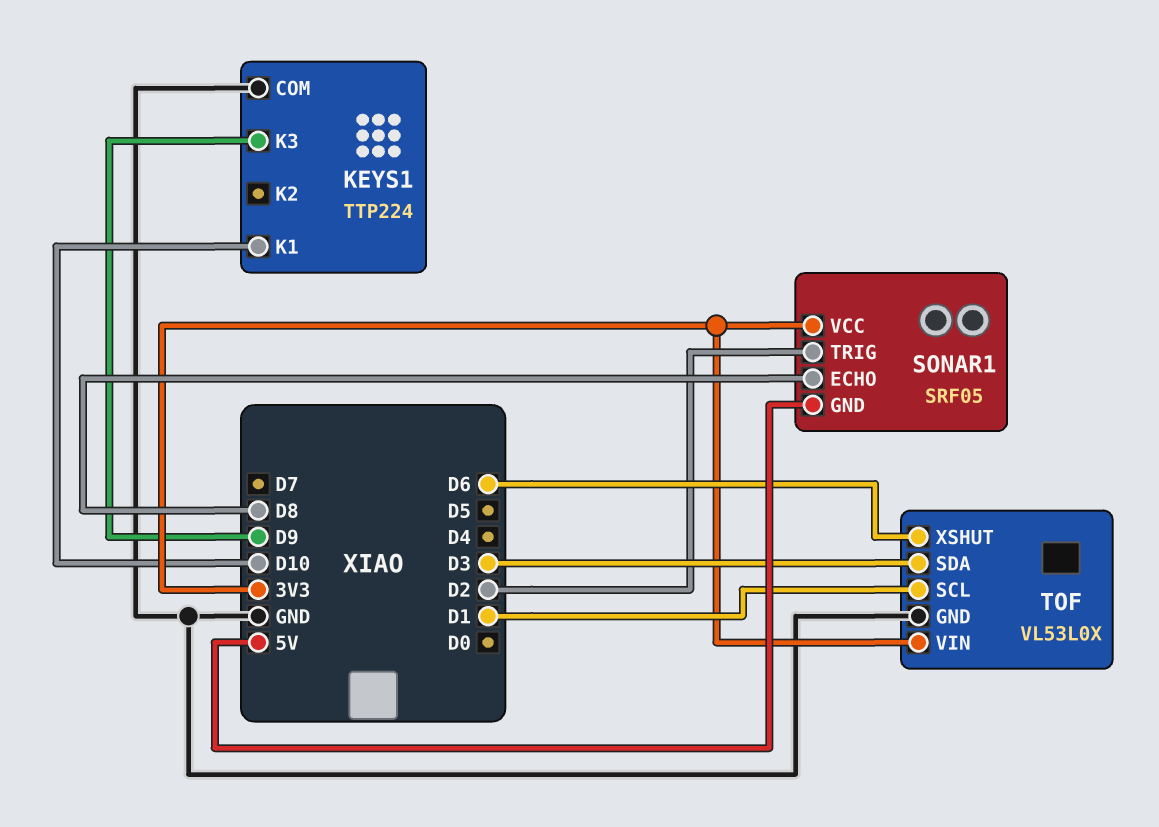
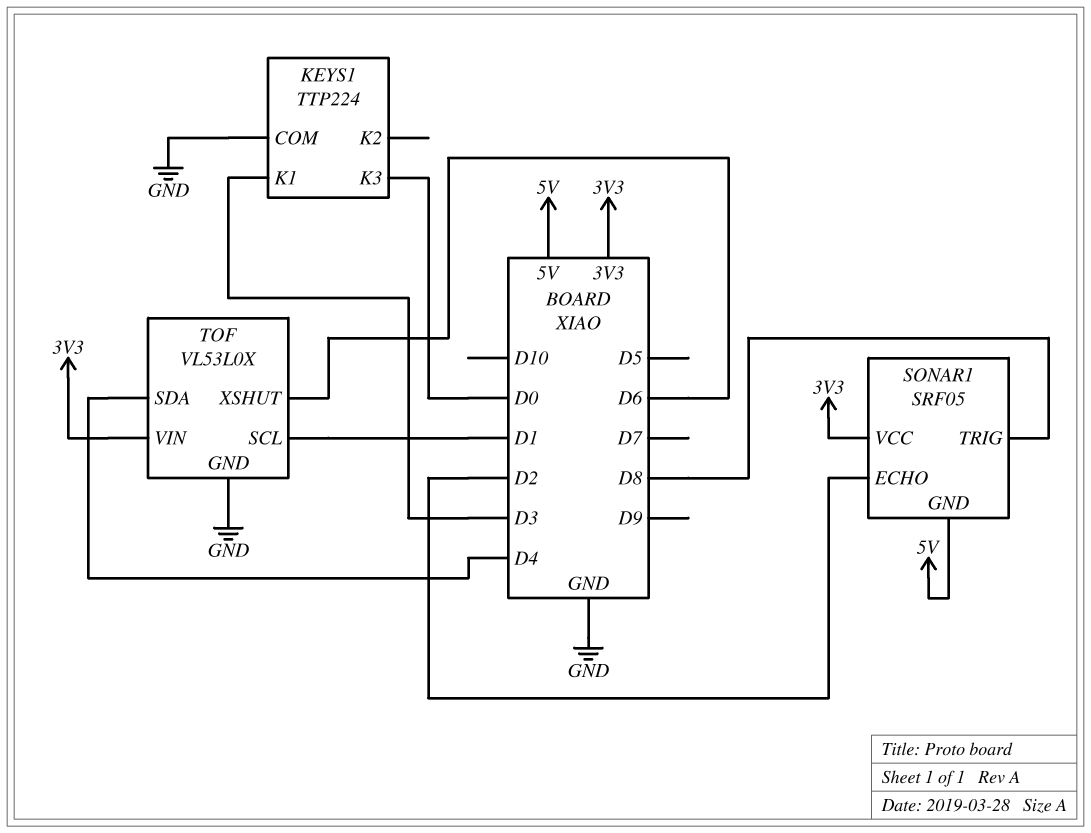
KEYS1 pin K1: D10 -> D3
KEYS1 pin K3: D9 -> D0
SONAR1 pin ECHO: D8 -> D2
SONAR1 pin TRIG: D2 -> D8
TOF pin SDA: D3 -> D4

